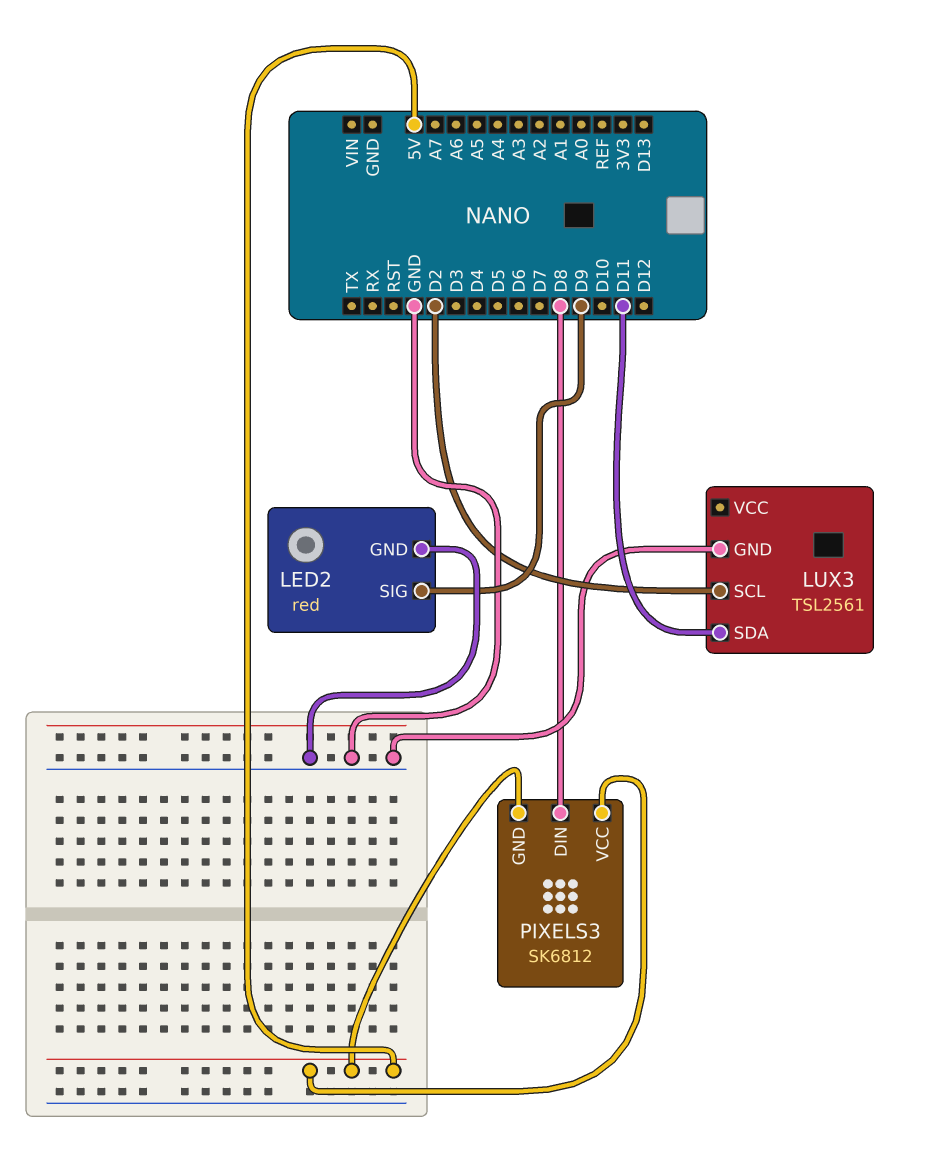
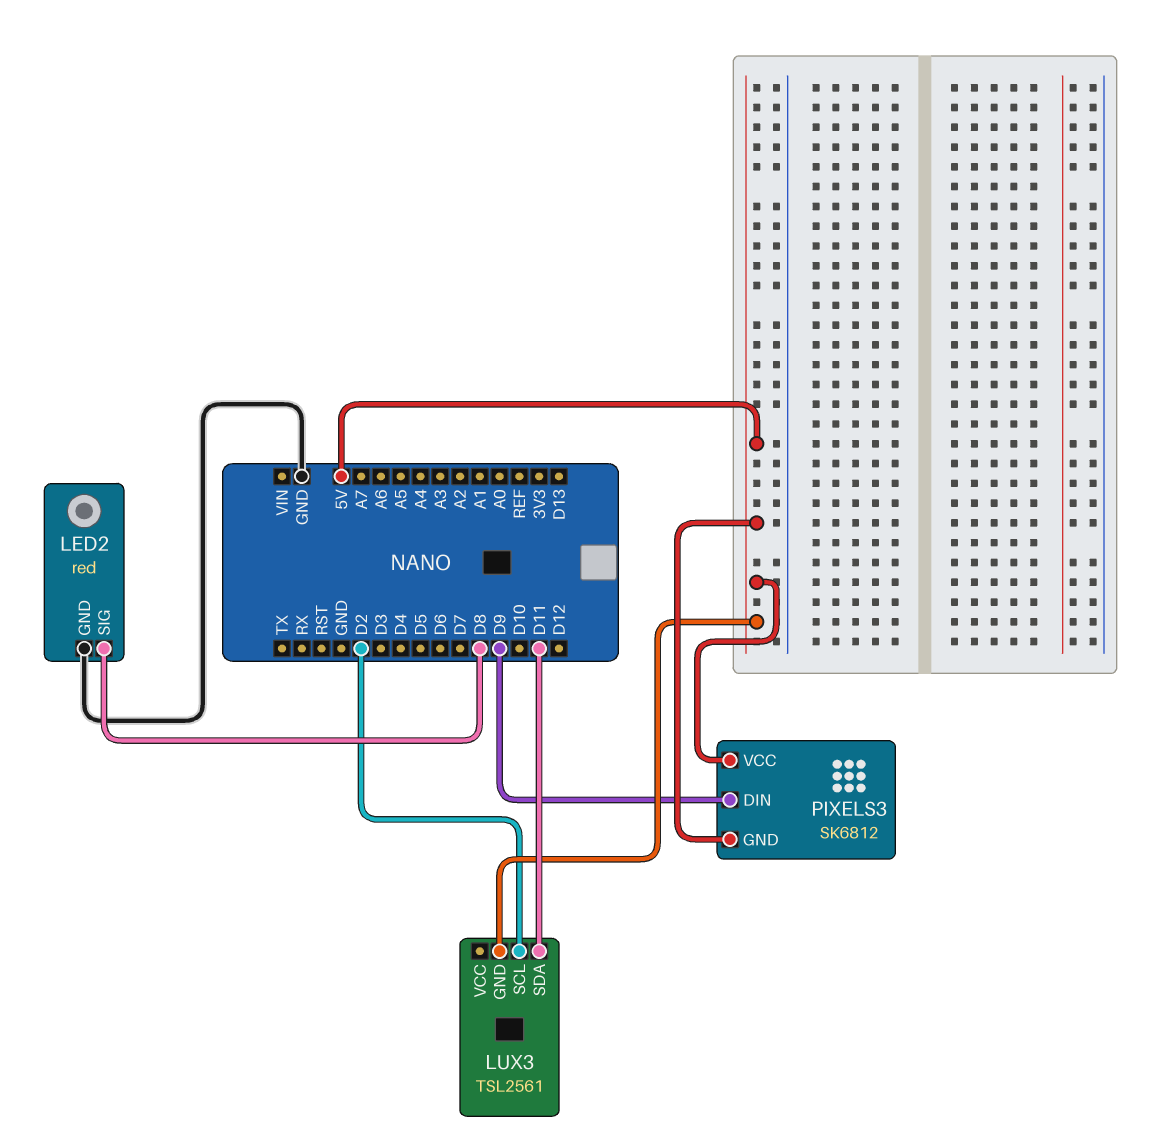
LED2 pin SIG: D9 -> D8
LUX3 pin GND: GND -> 5V
PIXELS3 pin DIN: D8 -> D9

